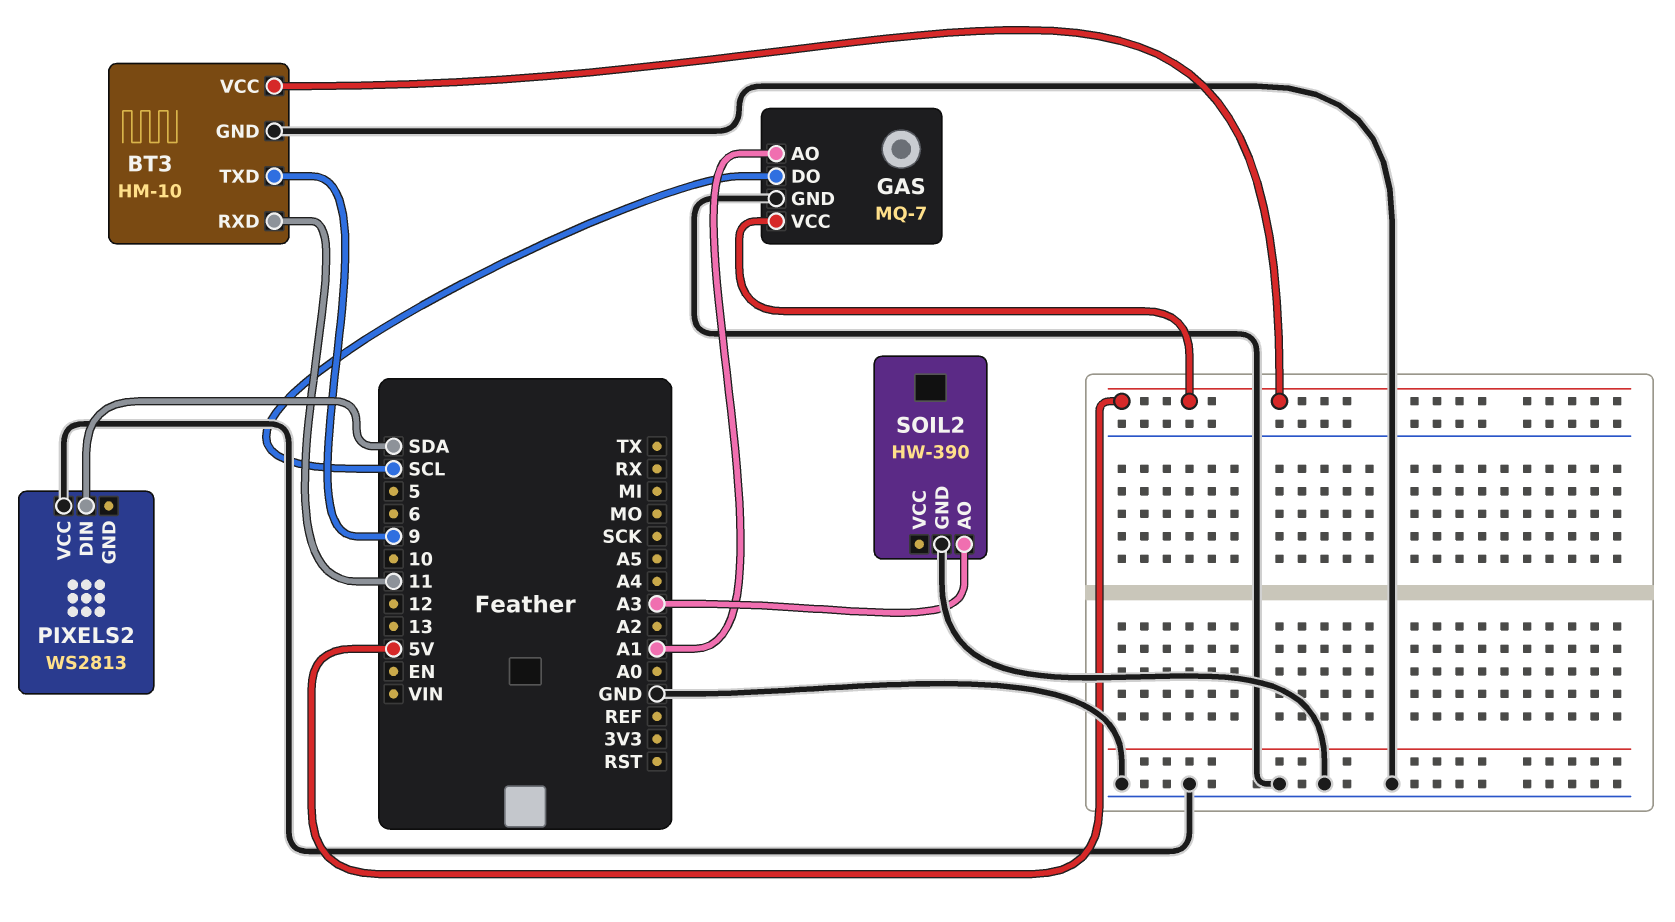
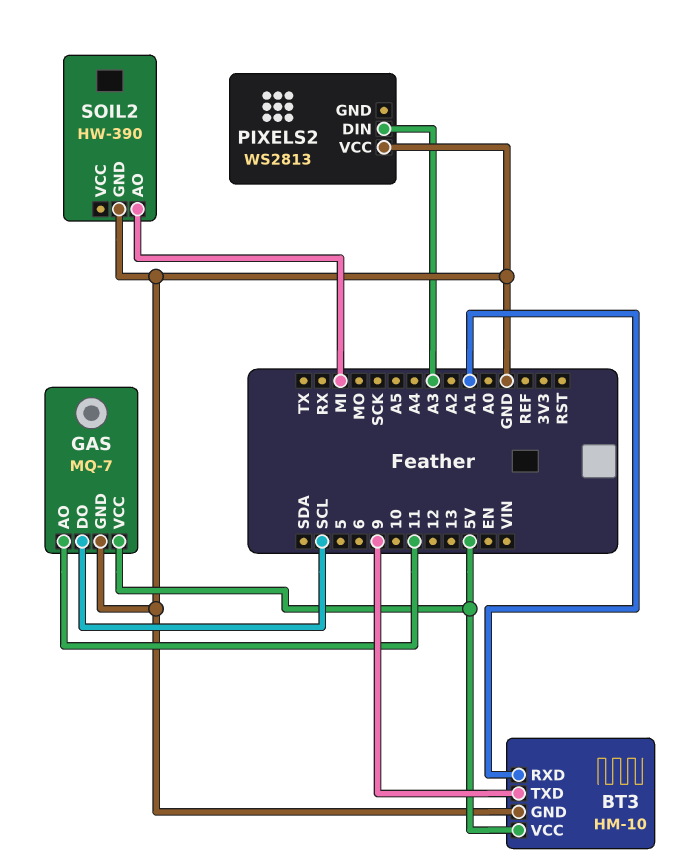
BT3 pin RXD: 11 -> A1
GAS pin AO: A1 -> 11
PIXELS2 pin DIN: SDA -> A3
SOIL2 pin AO: A3 -> MI

